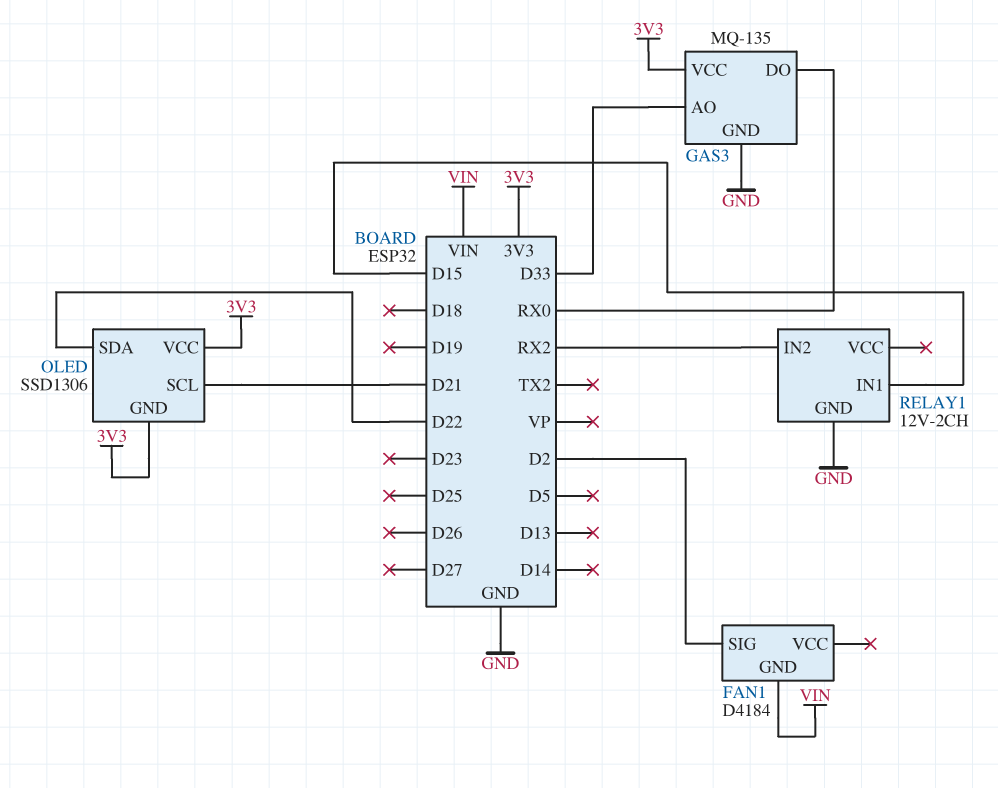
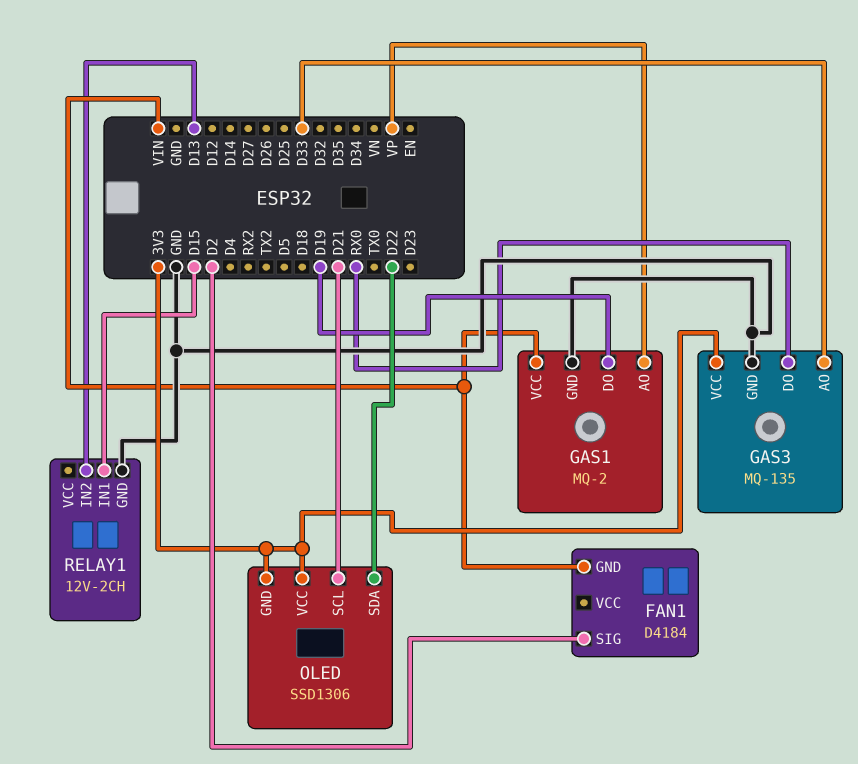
GAS1: none -> MQ-2
GAS1 pin AO: none -> VP
GAS1 pin DO: none -> D19
GAS1 pin GND: none -> GND
GAS1 pin VCC: none -> VIN
RELAY1 pin IN2: RX2 -> D13

